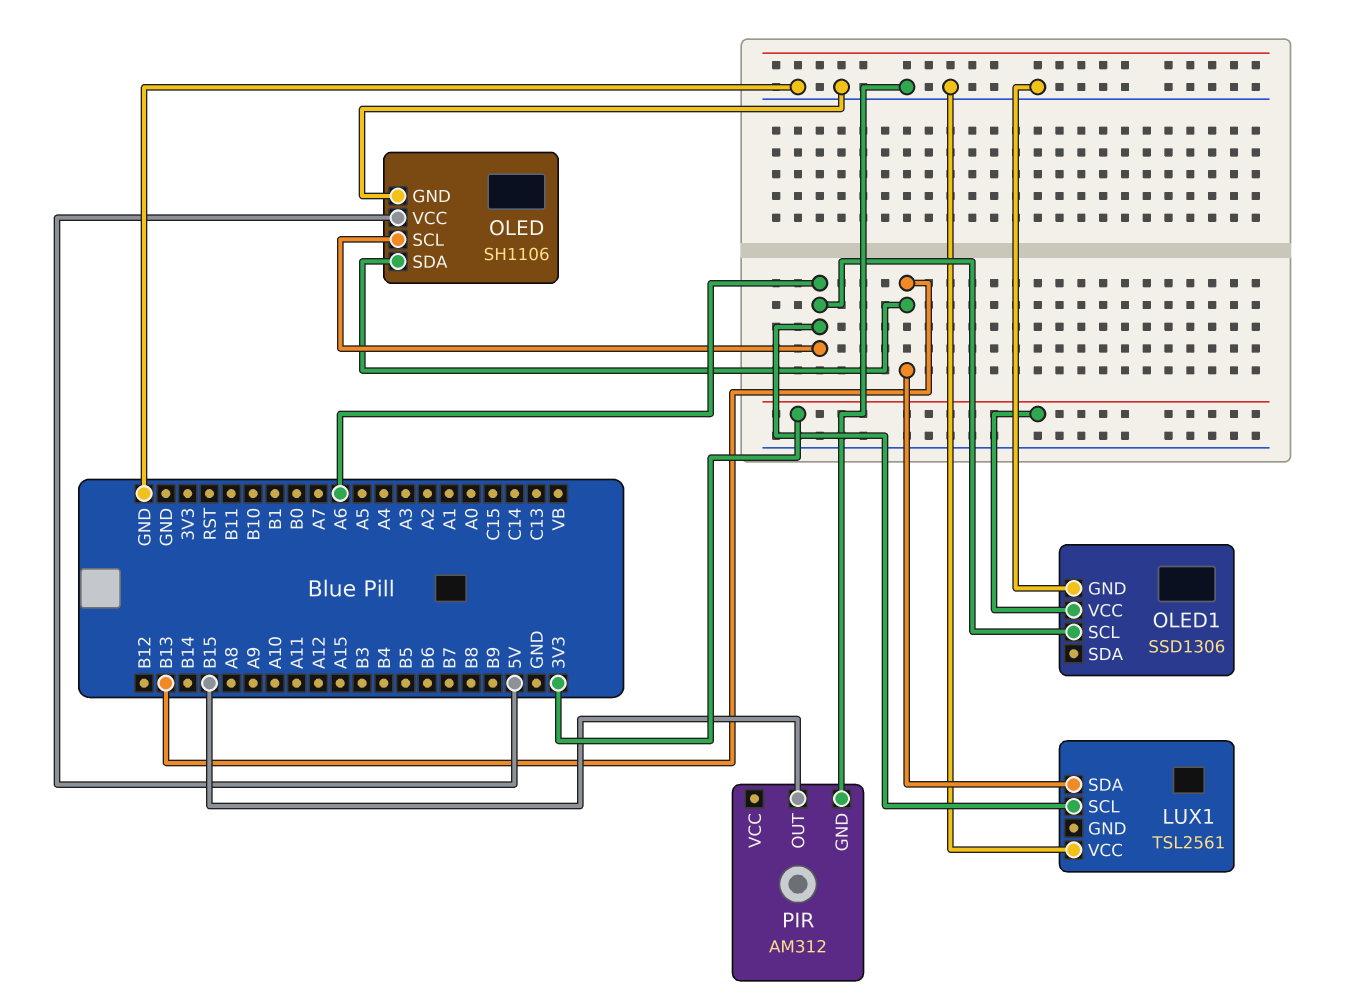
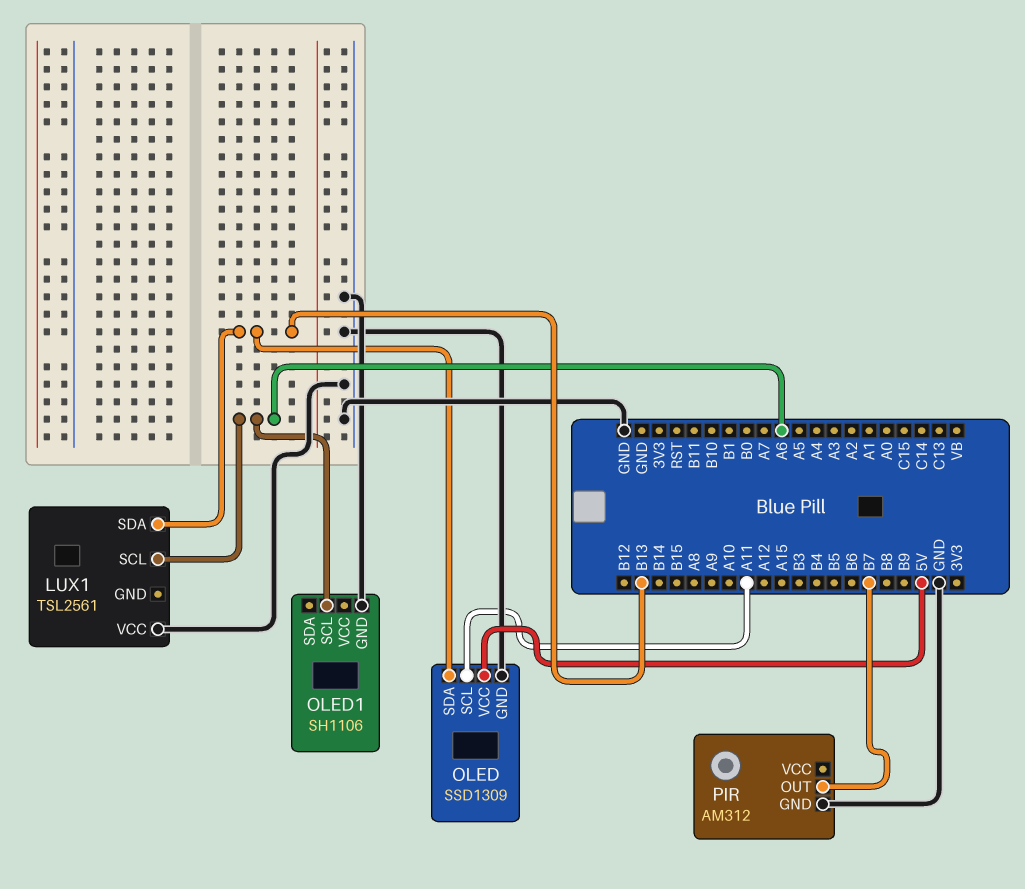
OLED: SH1106 -> SSD1309
OLED pin SCL: A6 -> A11
OLED1: SSD1306 -> SH1106
OLED1 pin VCC: 3V3 -> none
PIR pin OUT: B15 -> B7

